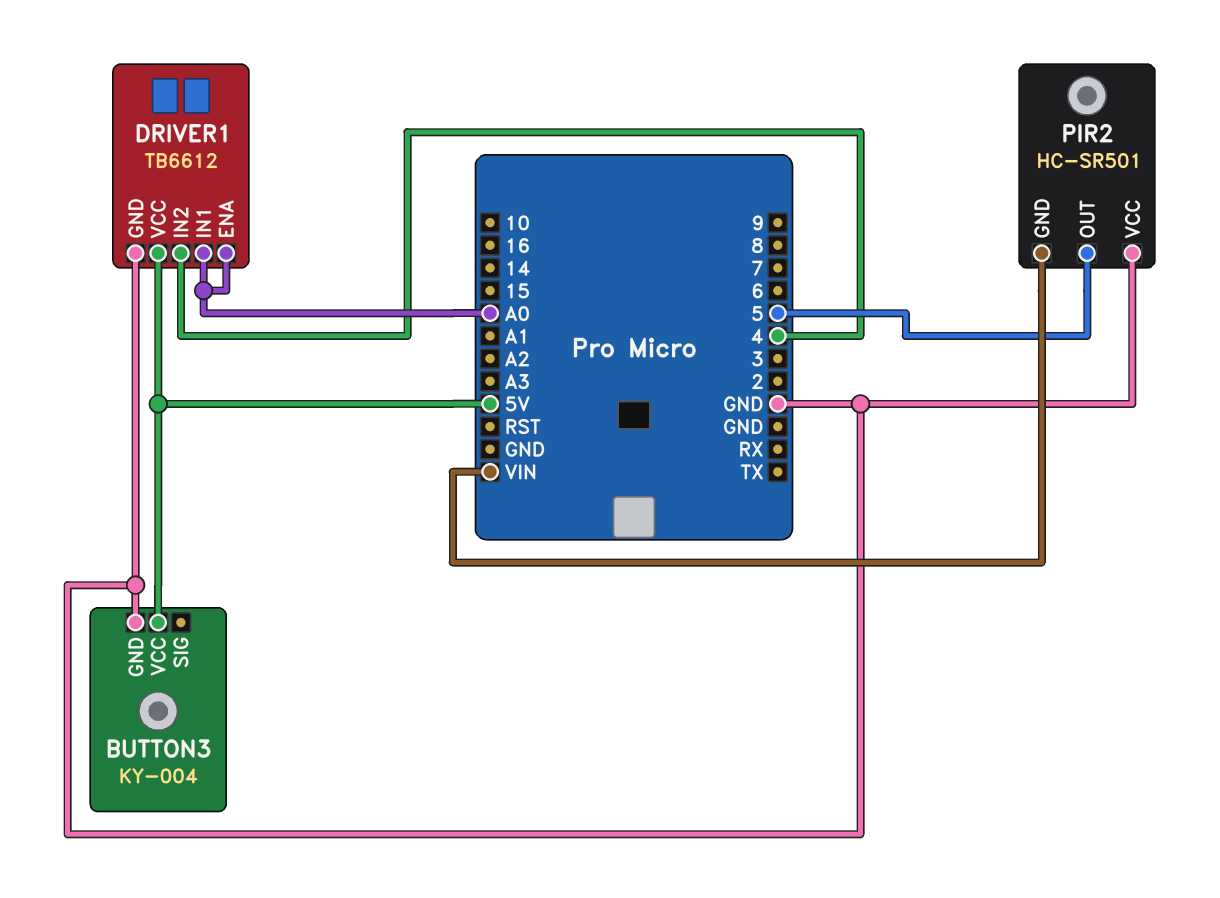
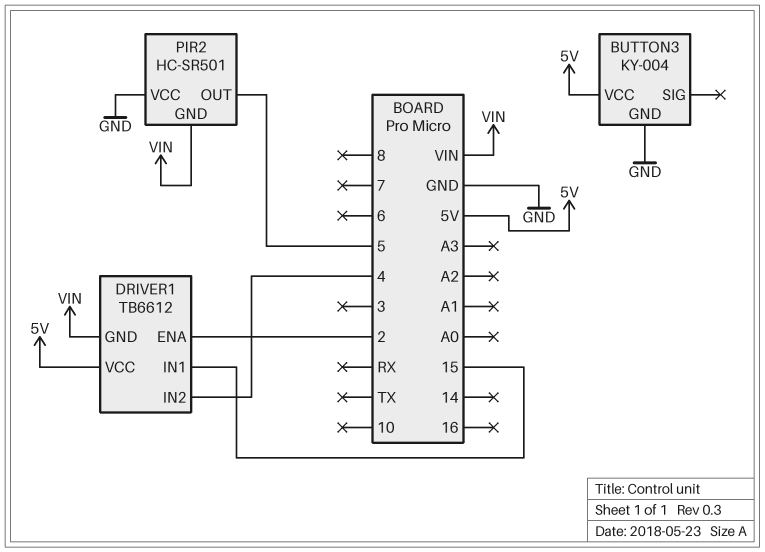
DRIVER1 pin ENA: A0 -> 2
DRIVER1 pin GND: GND -> VIN
DRIVER1 pin IN1: A0 -> 15

